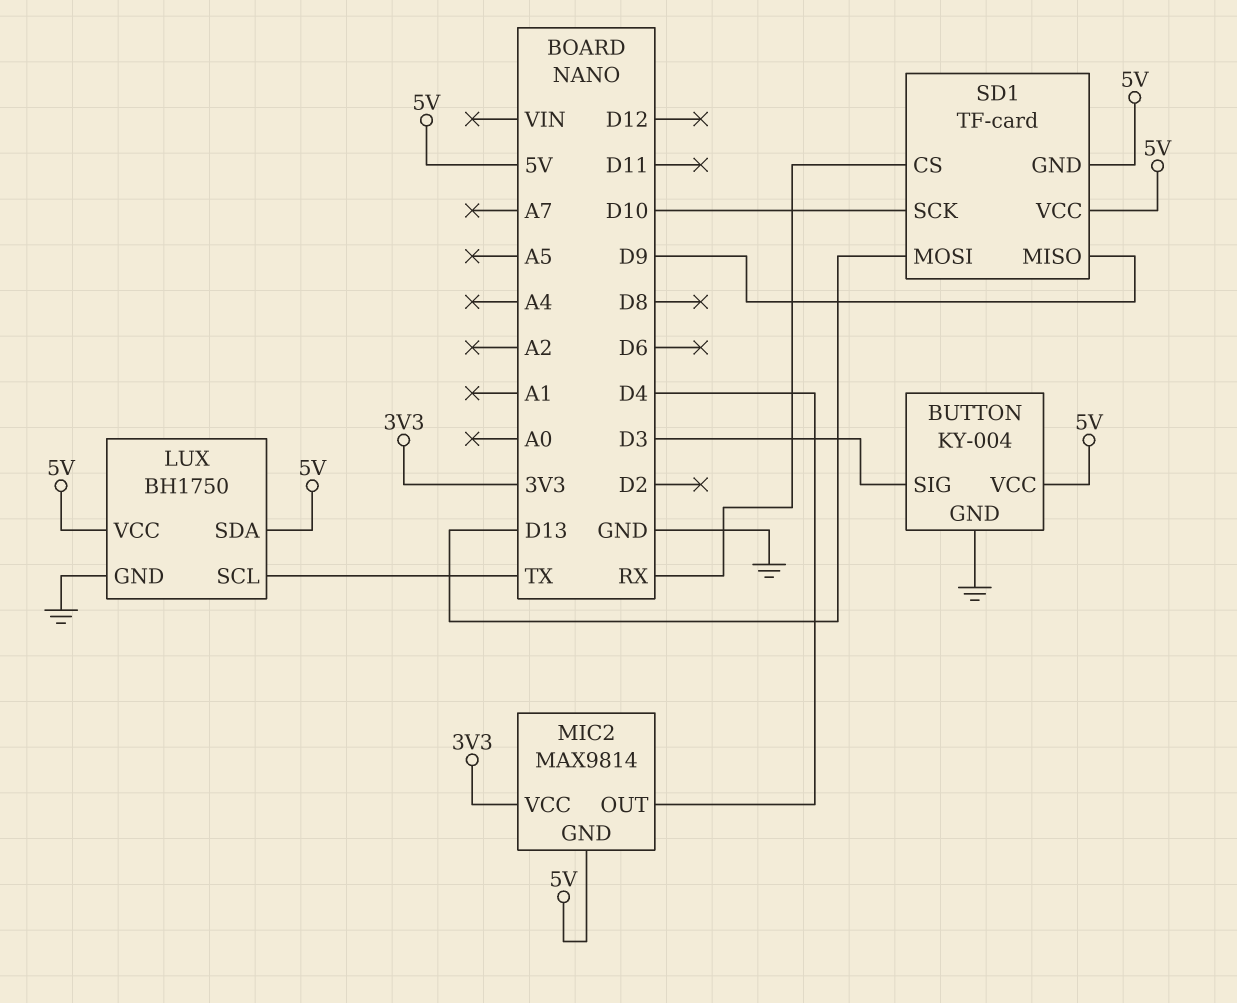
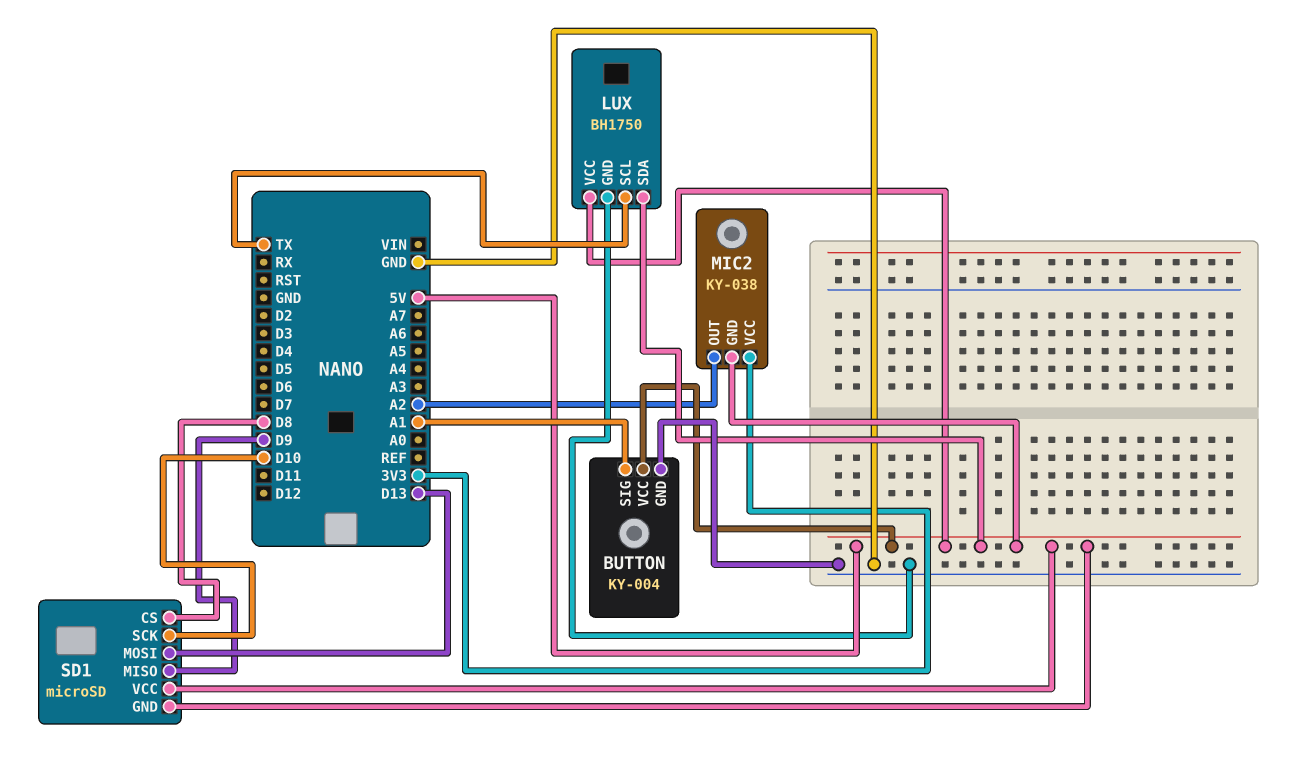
BUTTON pin SIG: D3 -> A1
MIC2: MAX9814 -> KY-038
MIC2 pin OUT: D4 -> A2
SD1: TF-card -> microSD
SD1 pin CS: RX -> D8

